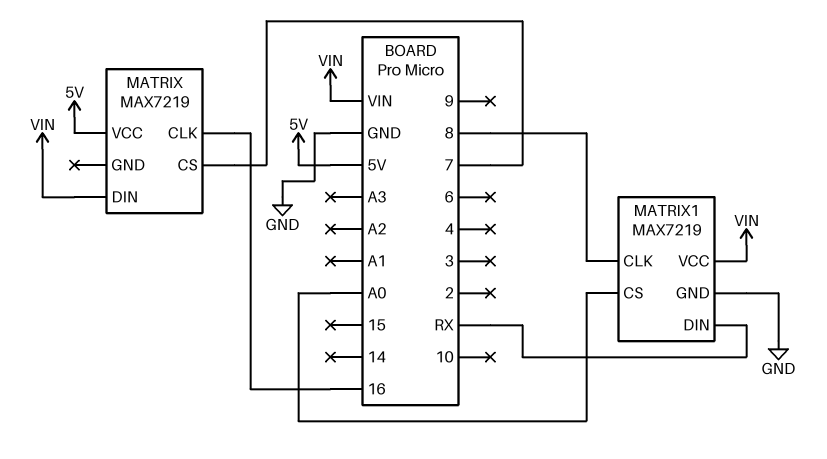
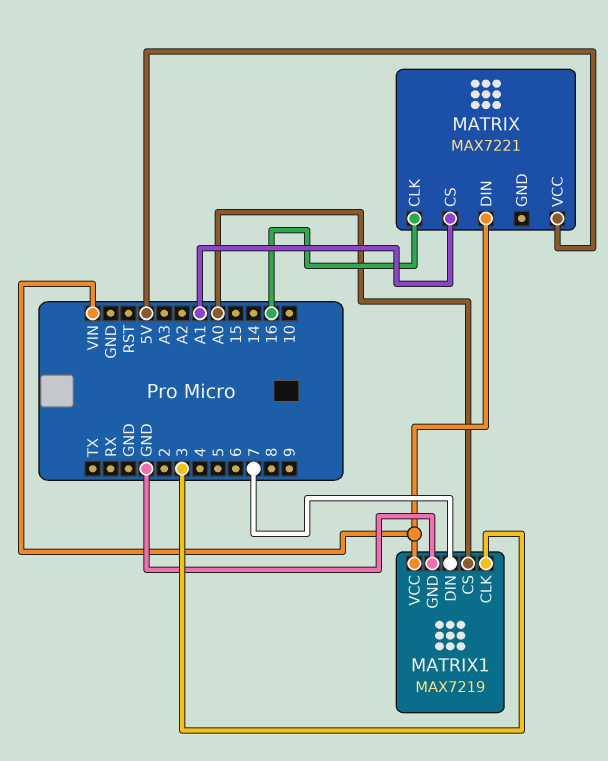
MATRIX: MAX7219 -> MAX7221
MATRIX pin CS: 7 -> A1
MATRIX1 pin CLK: 8 -> 3
MATRIX1 pin DIN: RX -> 7

